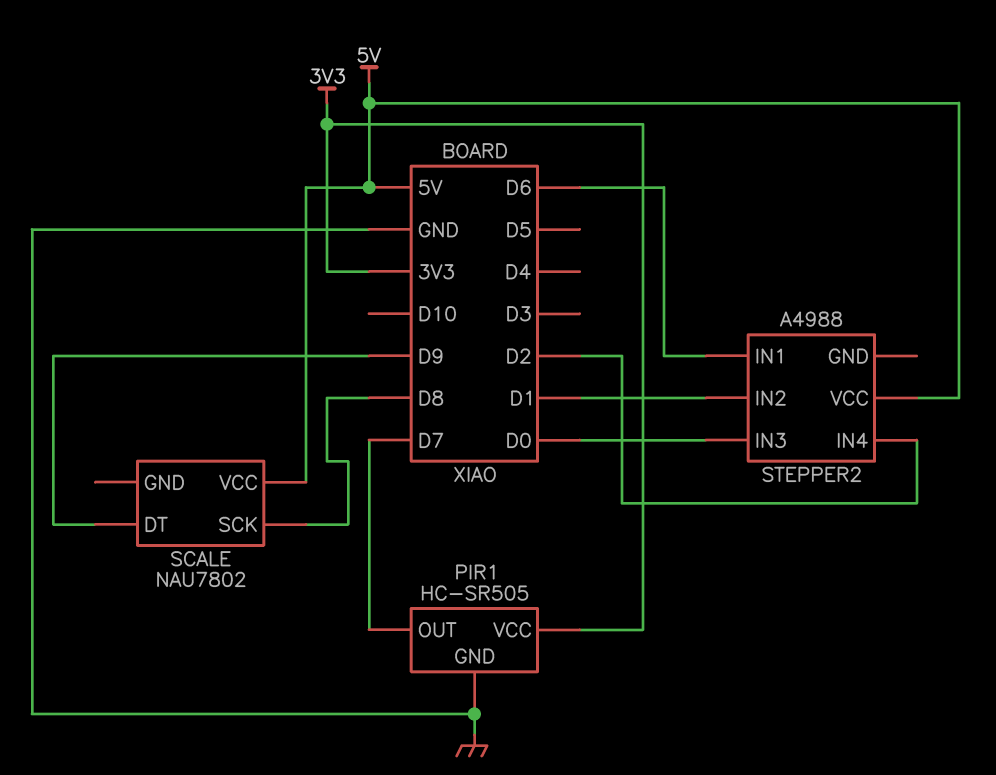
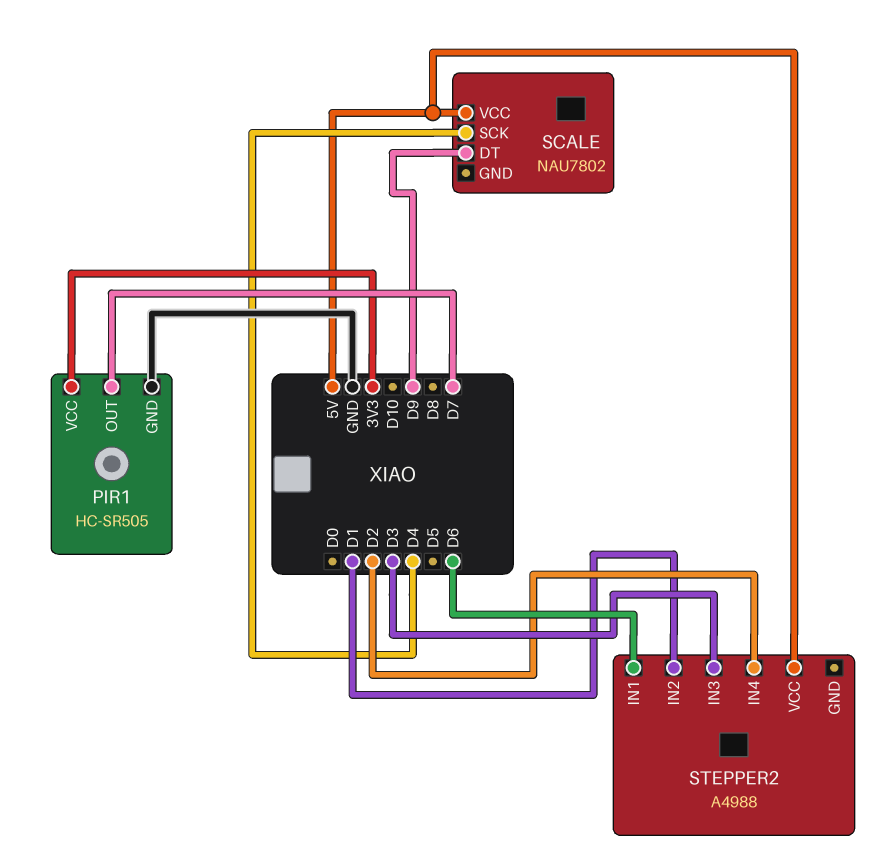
SCALE pin SCK: D8 -> D4
STEPPER2 pin IN3: D0 -> D3

